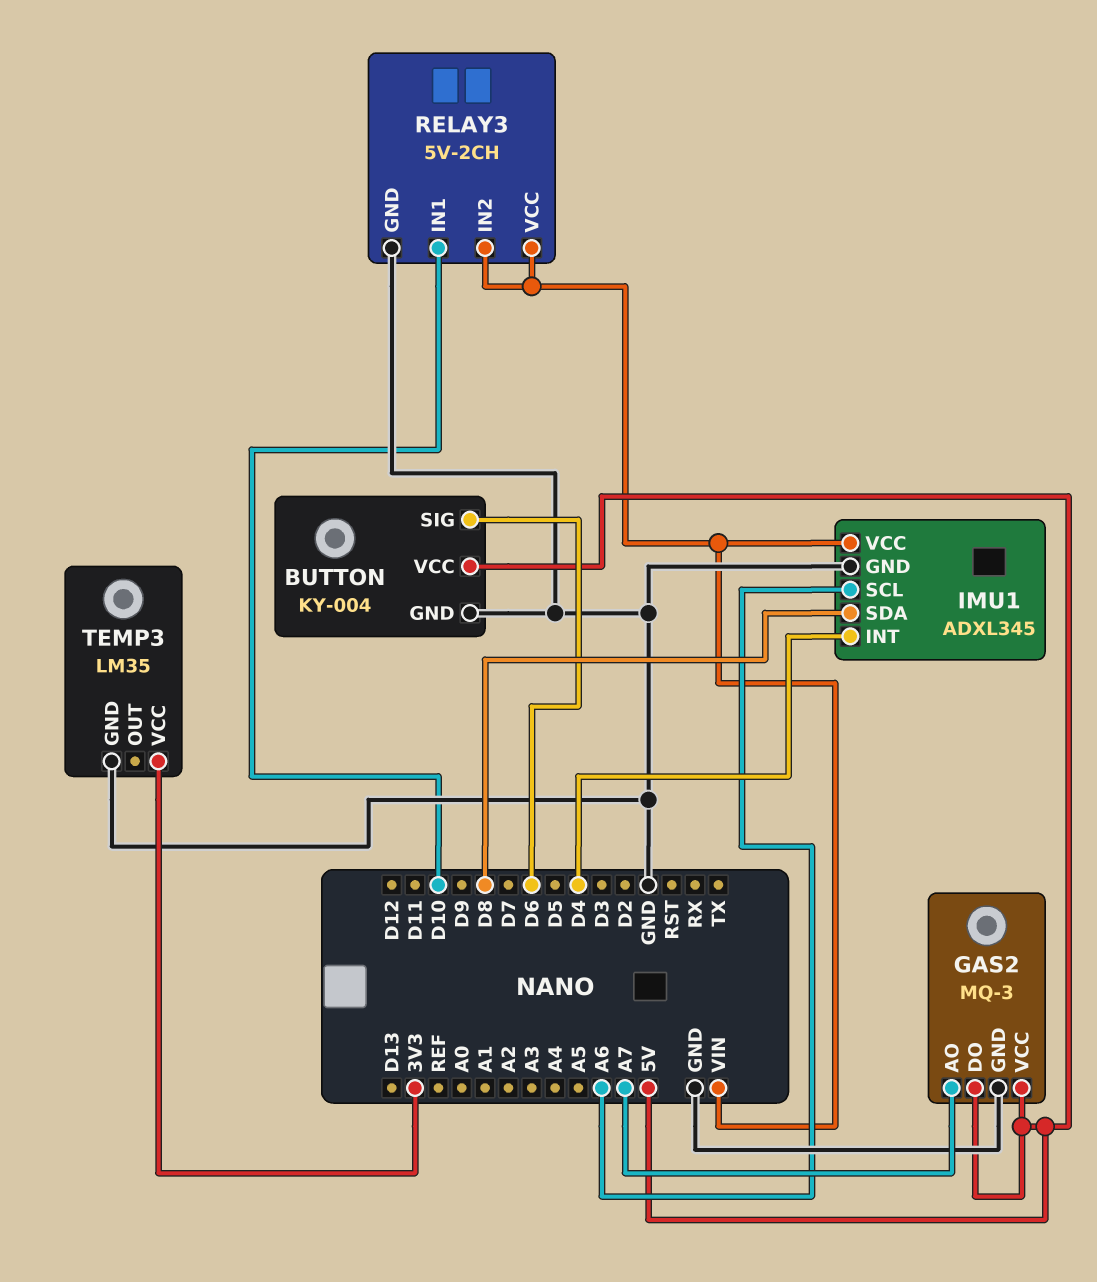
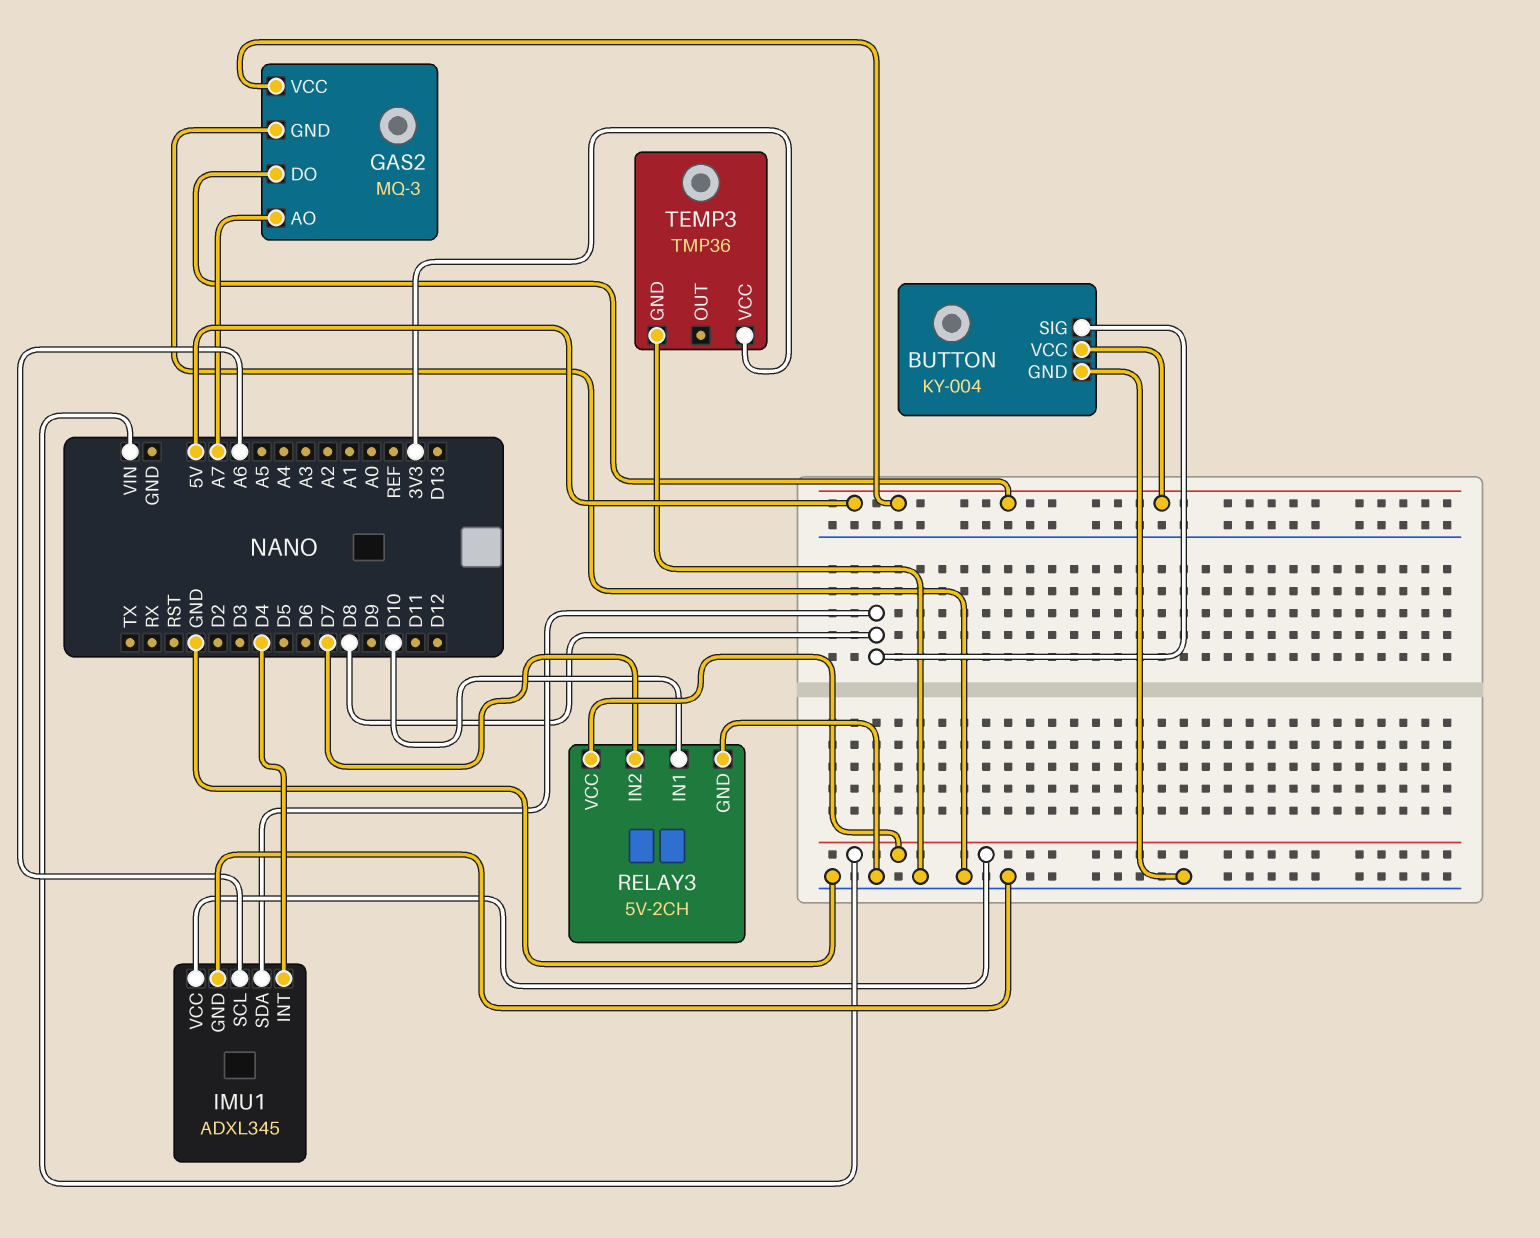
BUTTON pin SIG: D6 -> D8
RELAY3 pin IN2: VIN -> D7
TEMP3: LM35 -> TMP36

